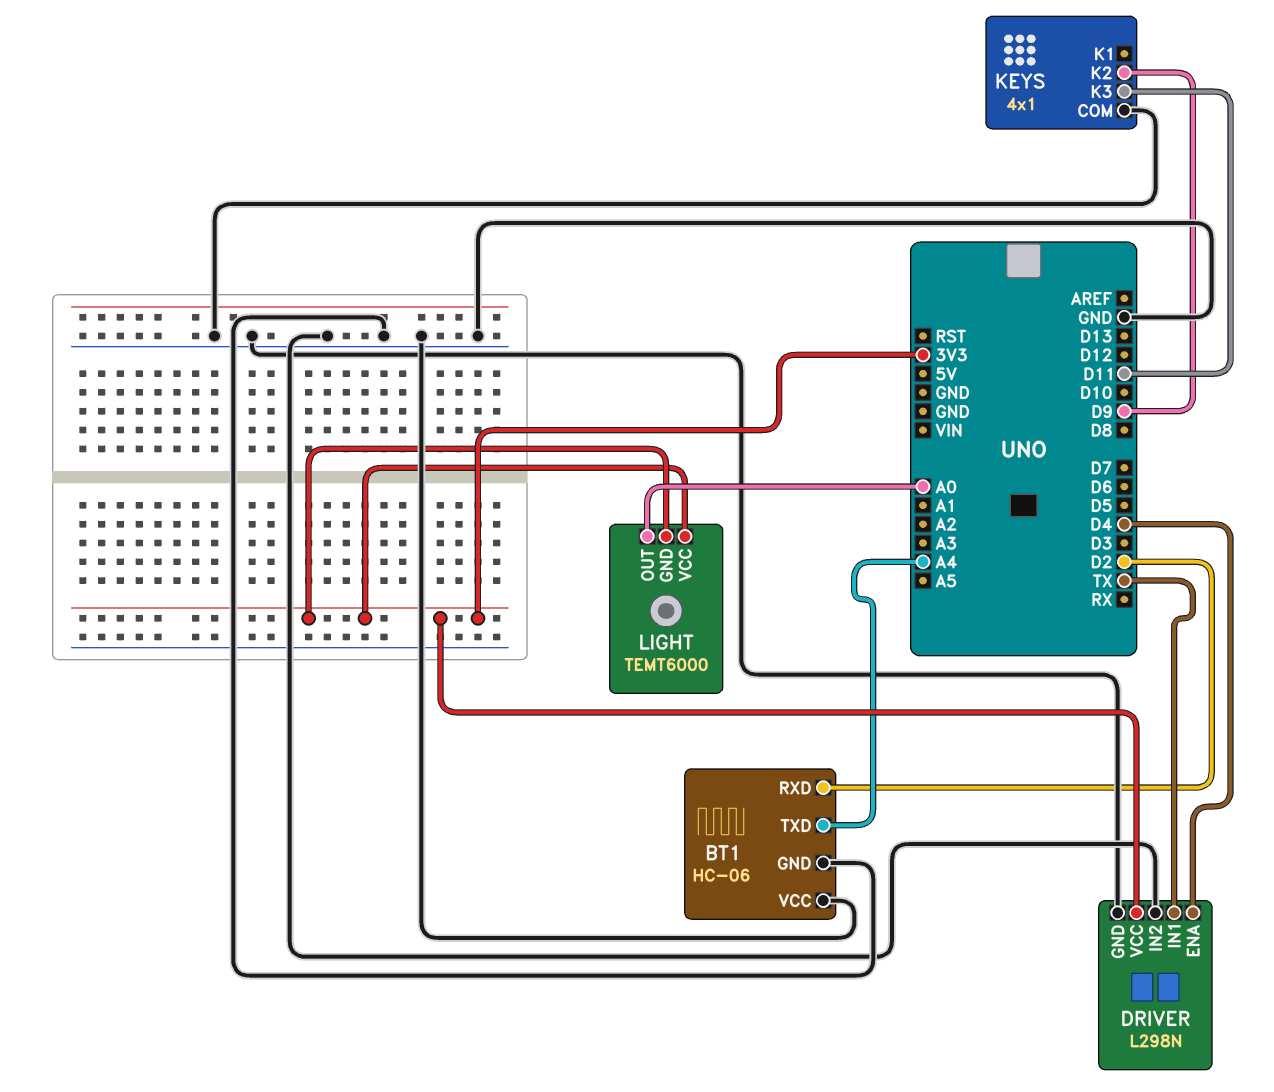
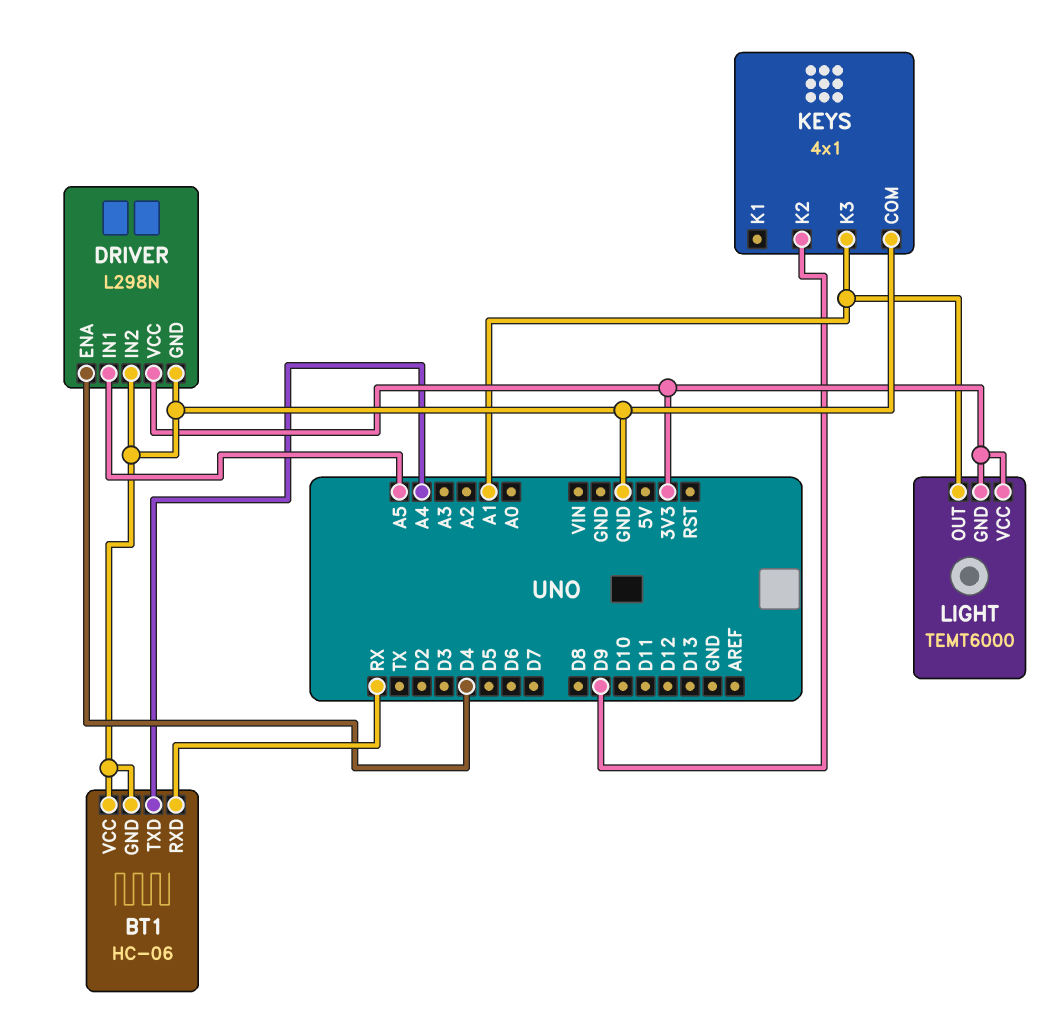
BT1 pin RXD: D2 -> RX
DRIVER pin IN1: TX -> A5
KEYS pin K3: D11 -> A1
LIGHT pin OUT: A0 -> A1

